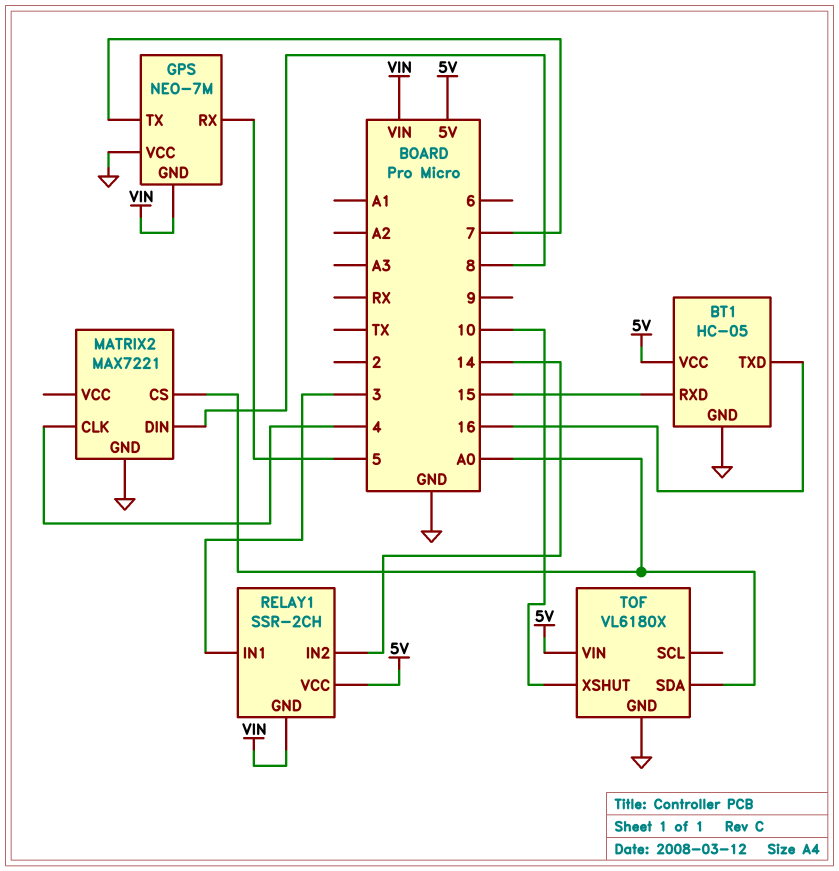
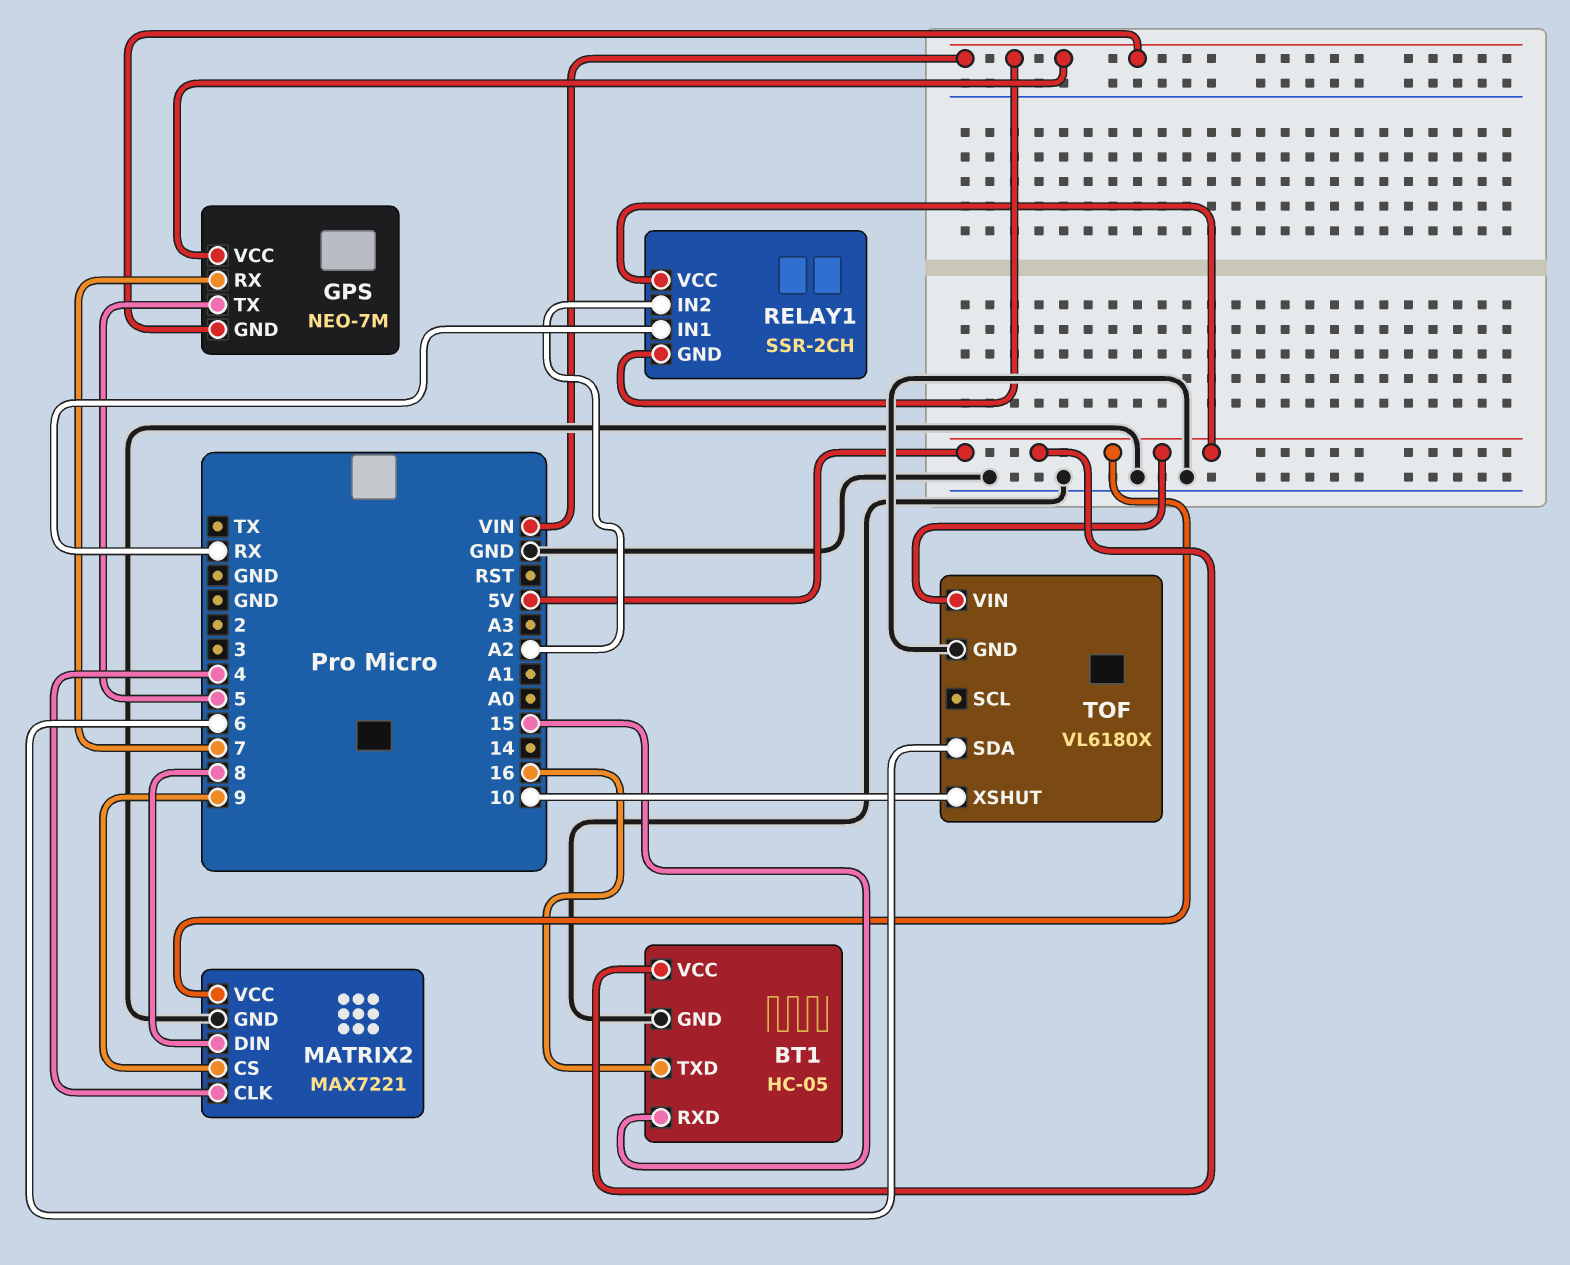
GPS pin RX: 5 -> 7
GPS pin TX: 7 -> 5
GPS pin VCC: GND -> VIN
MATRIX2 pin CS: A0 -> 9
MATRIX2 pin VCC: none -> 5V
RELAY1 pin IN1: 3 -> RX
RELAY1 pin IN2: 14 -> A2
TOF pin SDA: A0 -> 6

